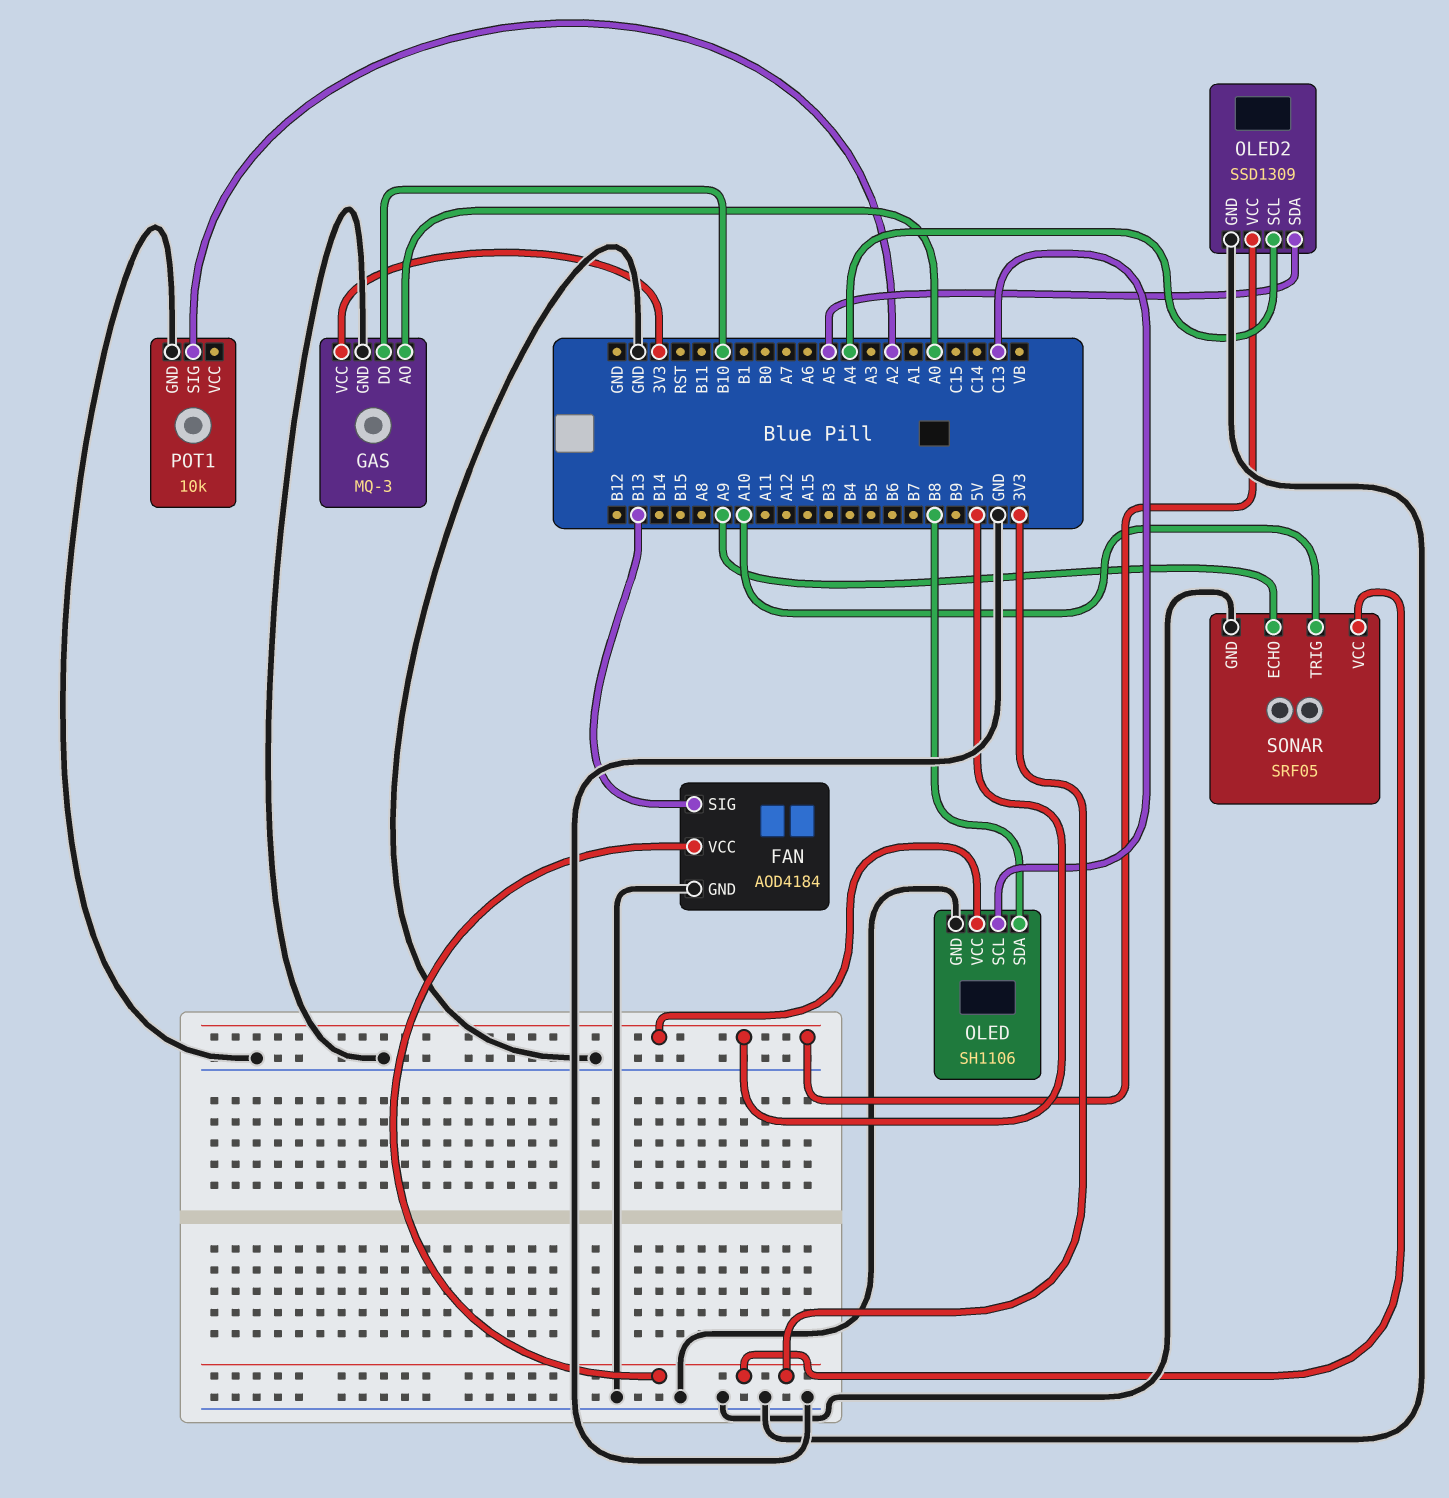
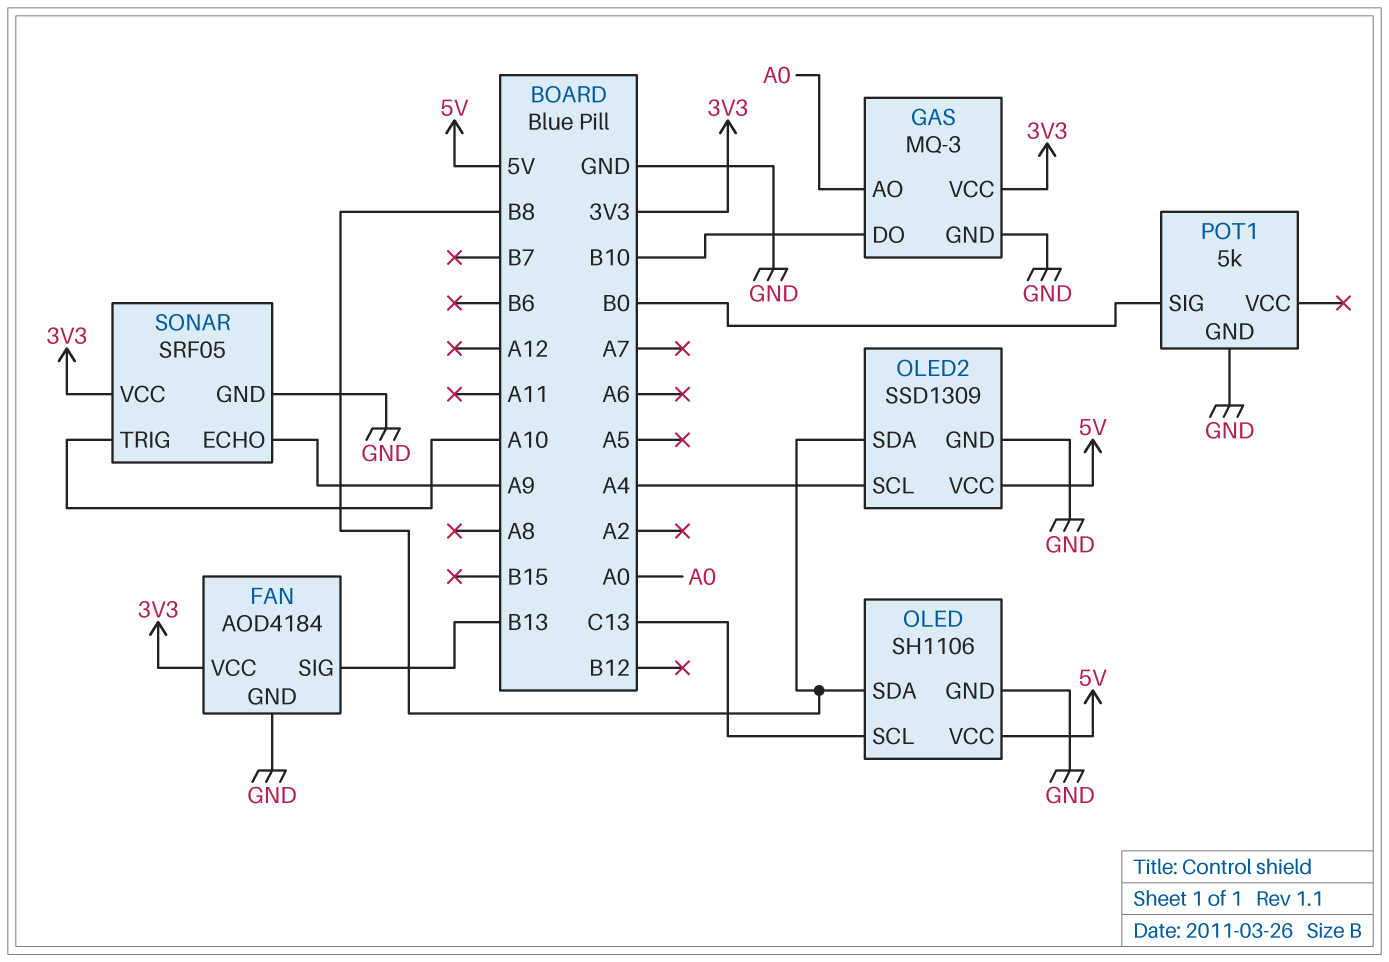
OLED2 pin SDA: A5 -> B8
POT1: 10k -> 5k
POT1 pin SIG: A2 -> B0

